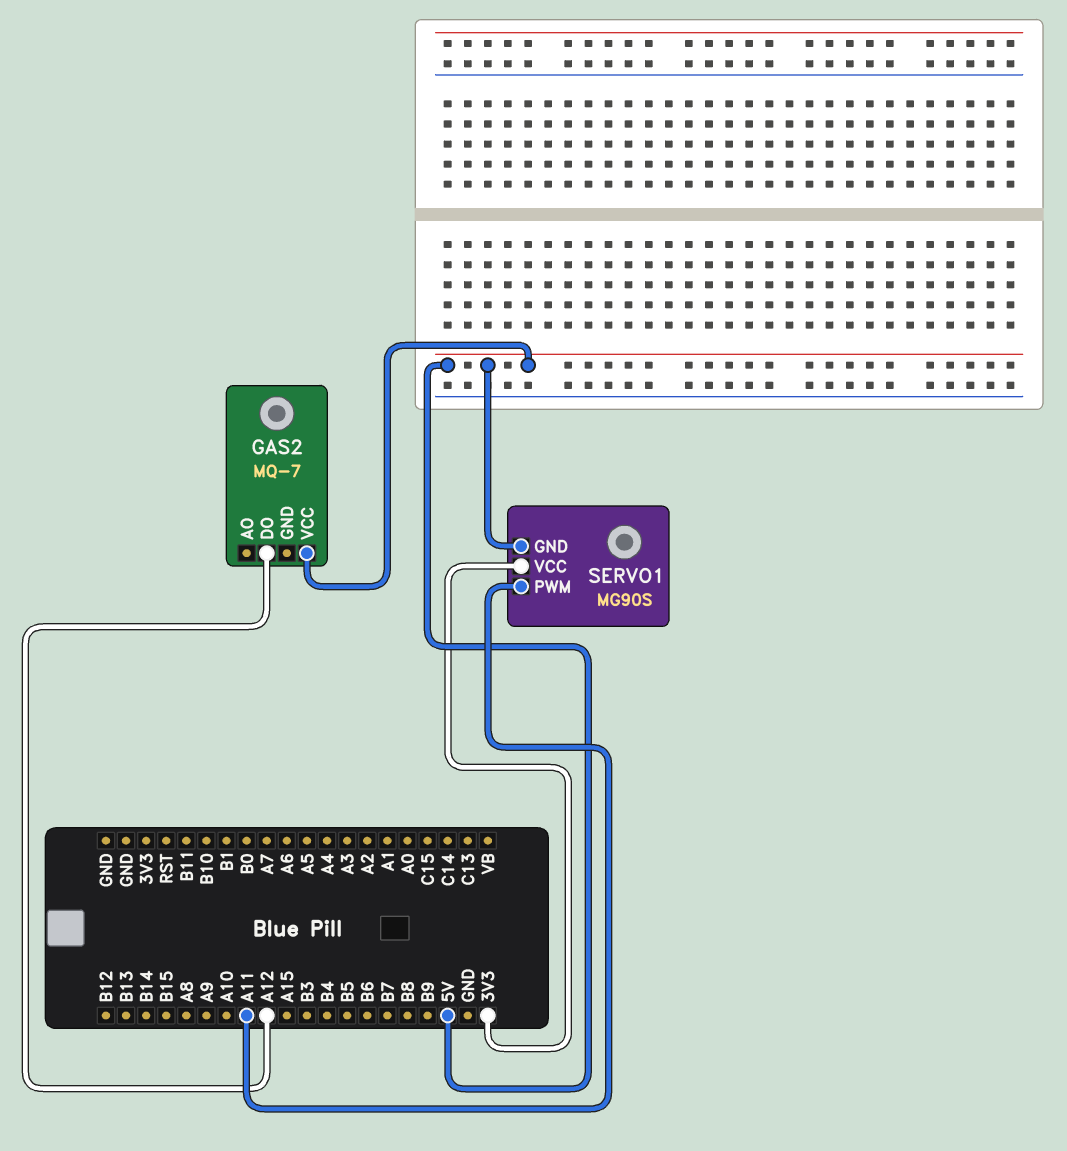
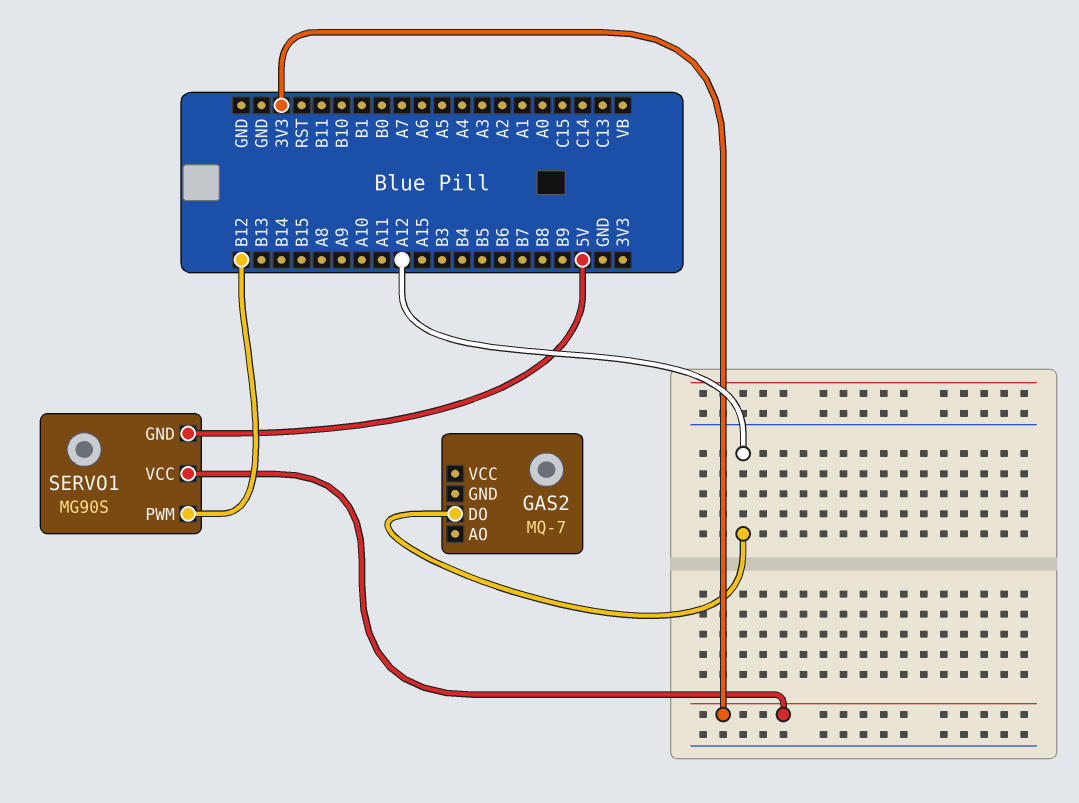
GAS2 pin VCC: 5V -> none
SERVO1 pin PWM: A11 -> B12

